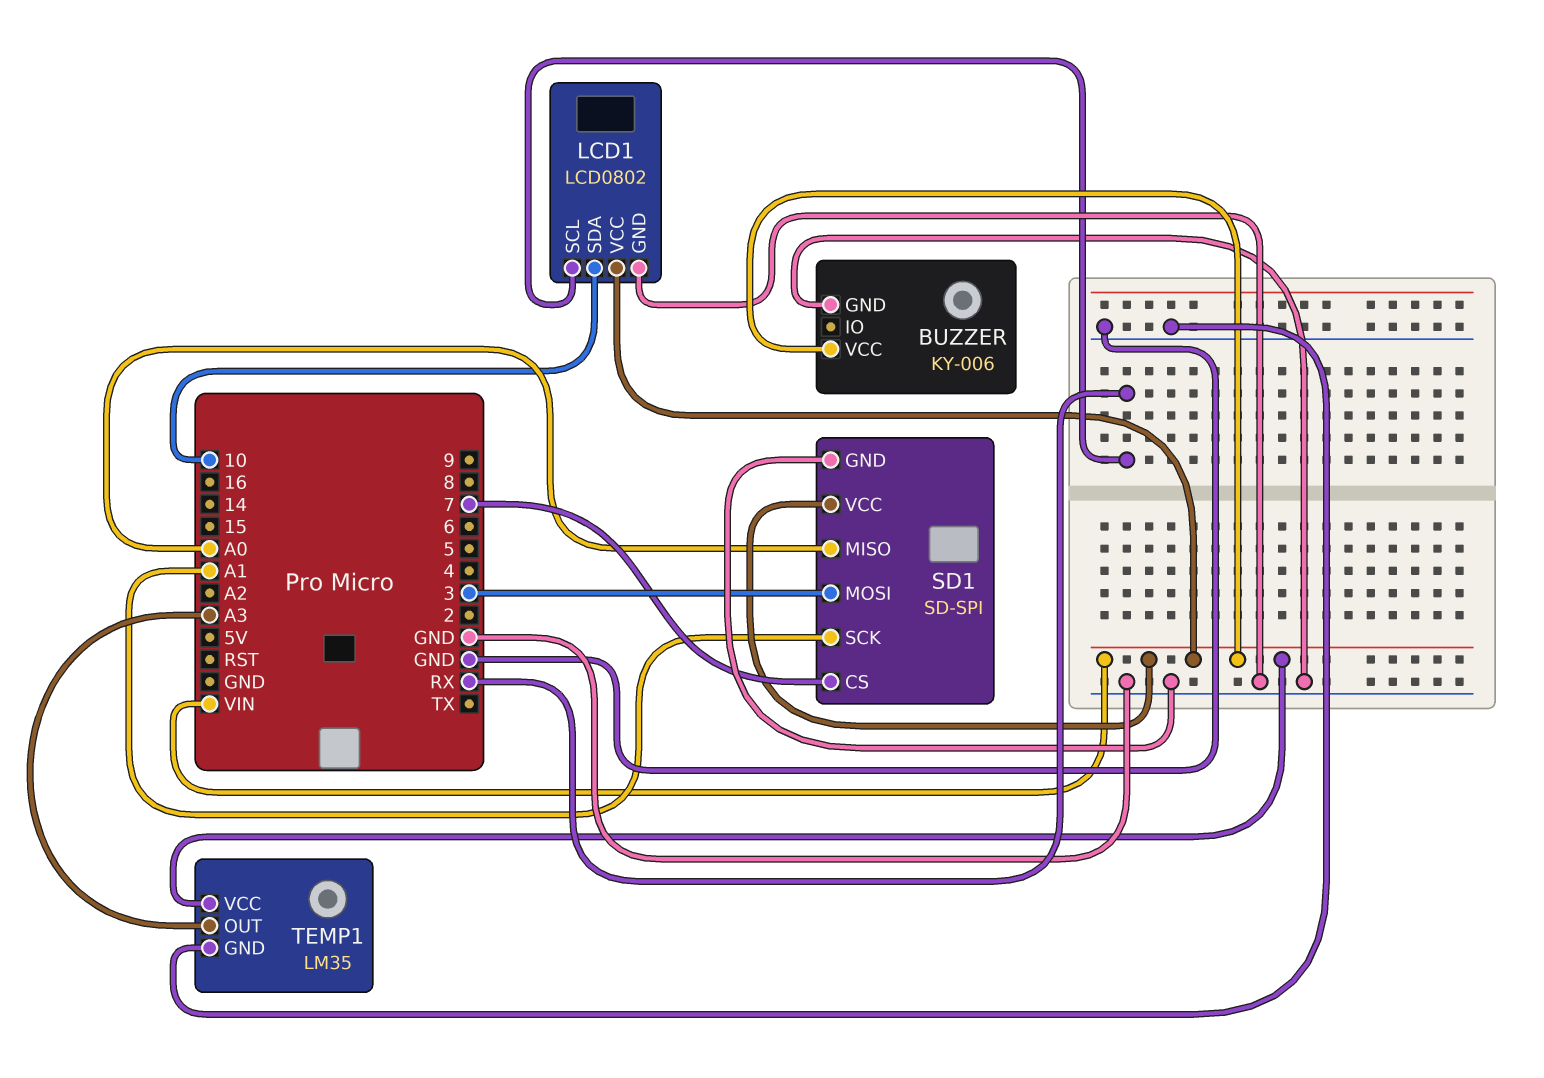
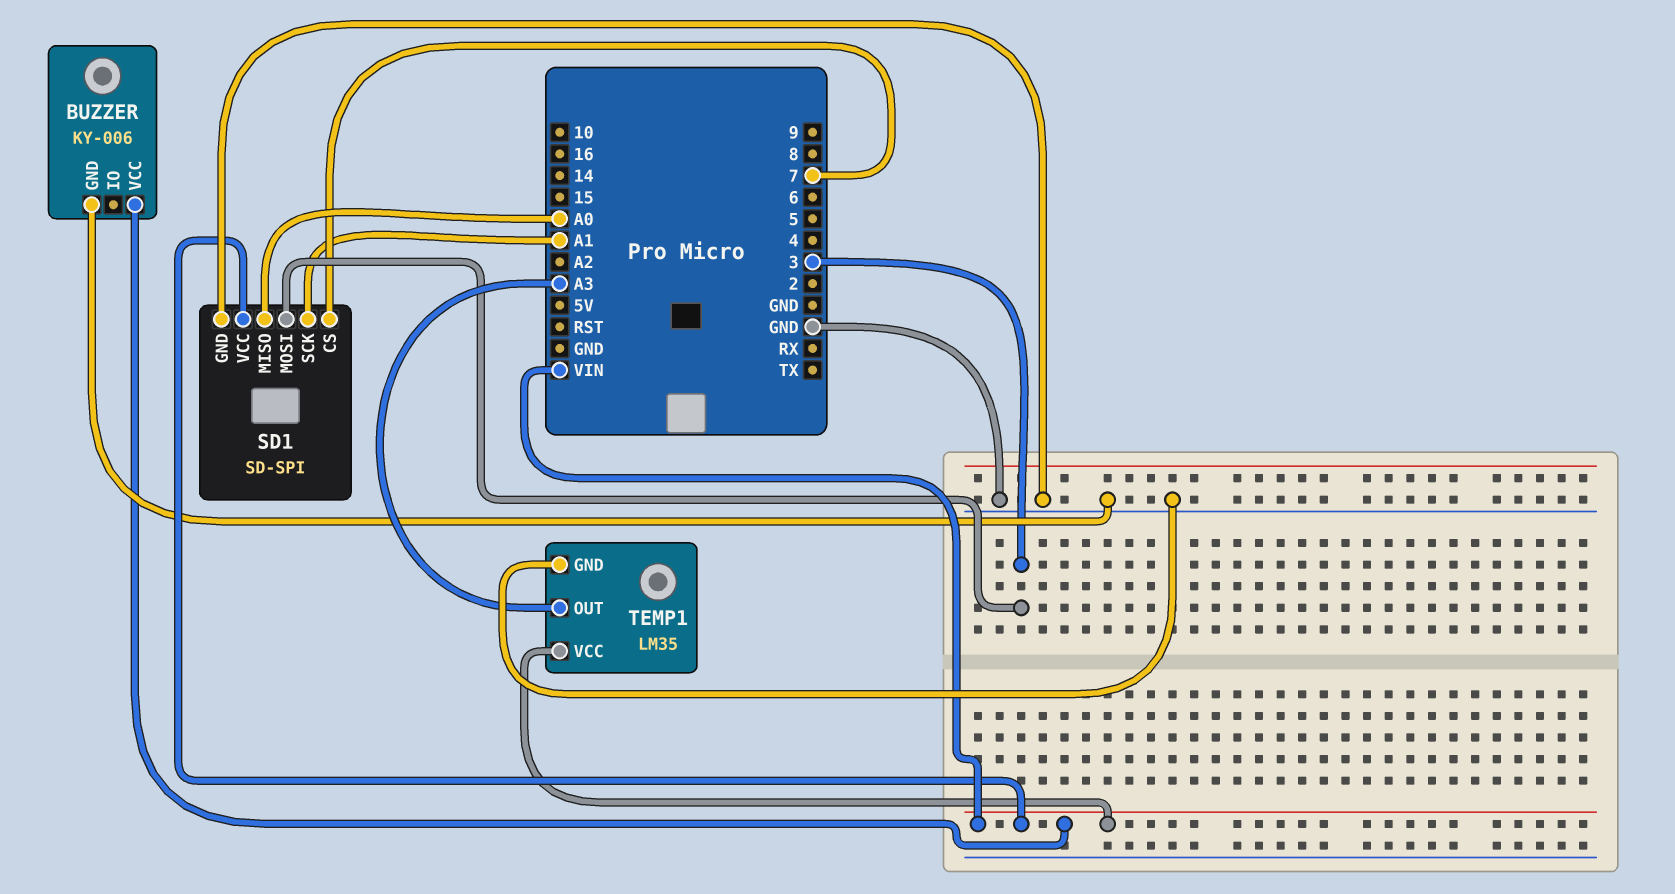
LCD1: LCD0802 -> none
LCD1 pin GND: GND -> none
LCD1 pin SCL: RX -> none
LCD1 pin SDA: 10 -> none
LCD1 pin VCC: VIN -> none

